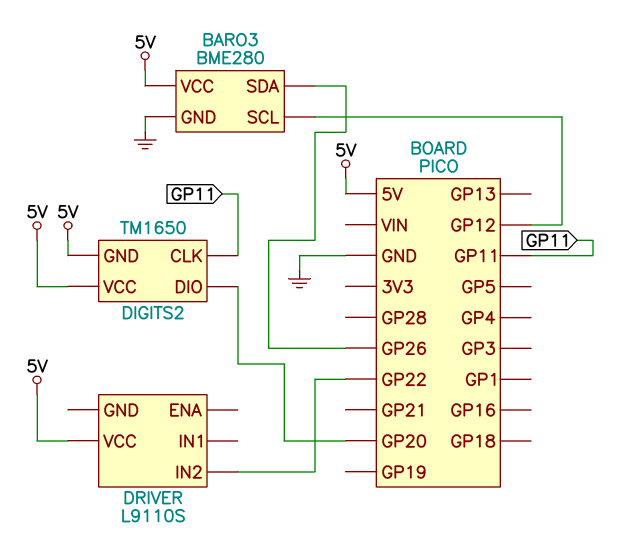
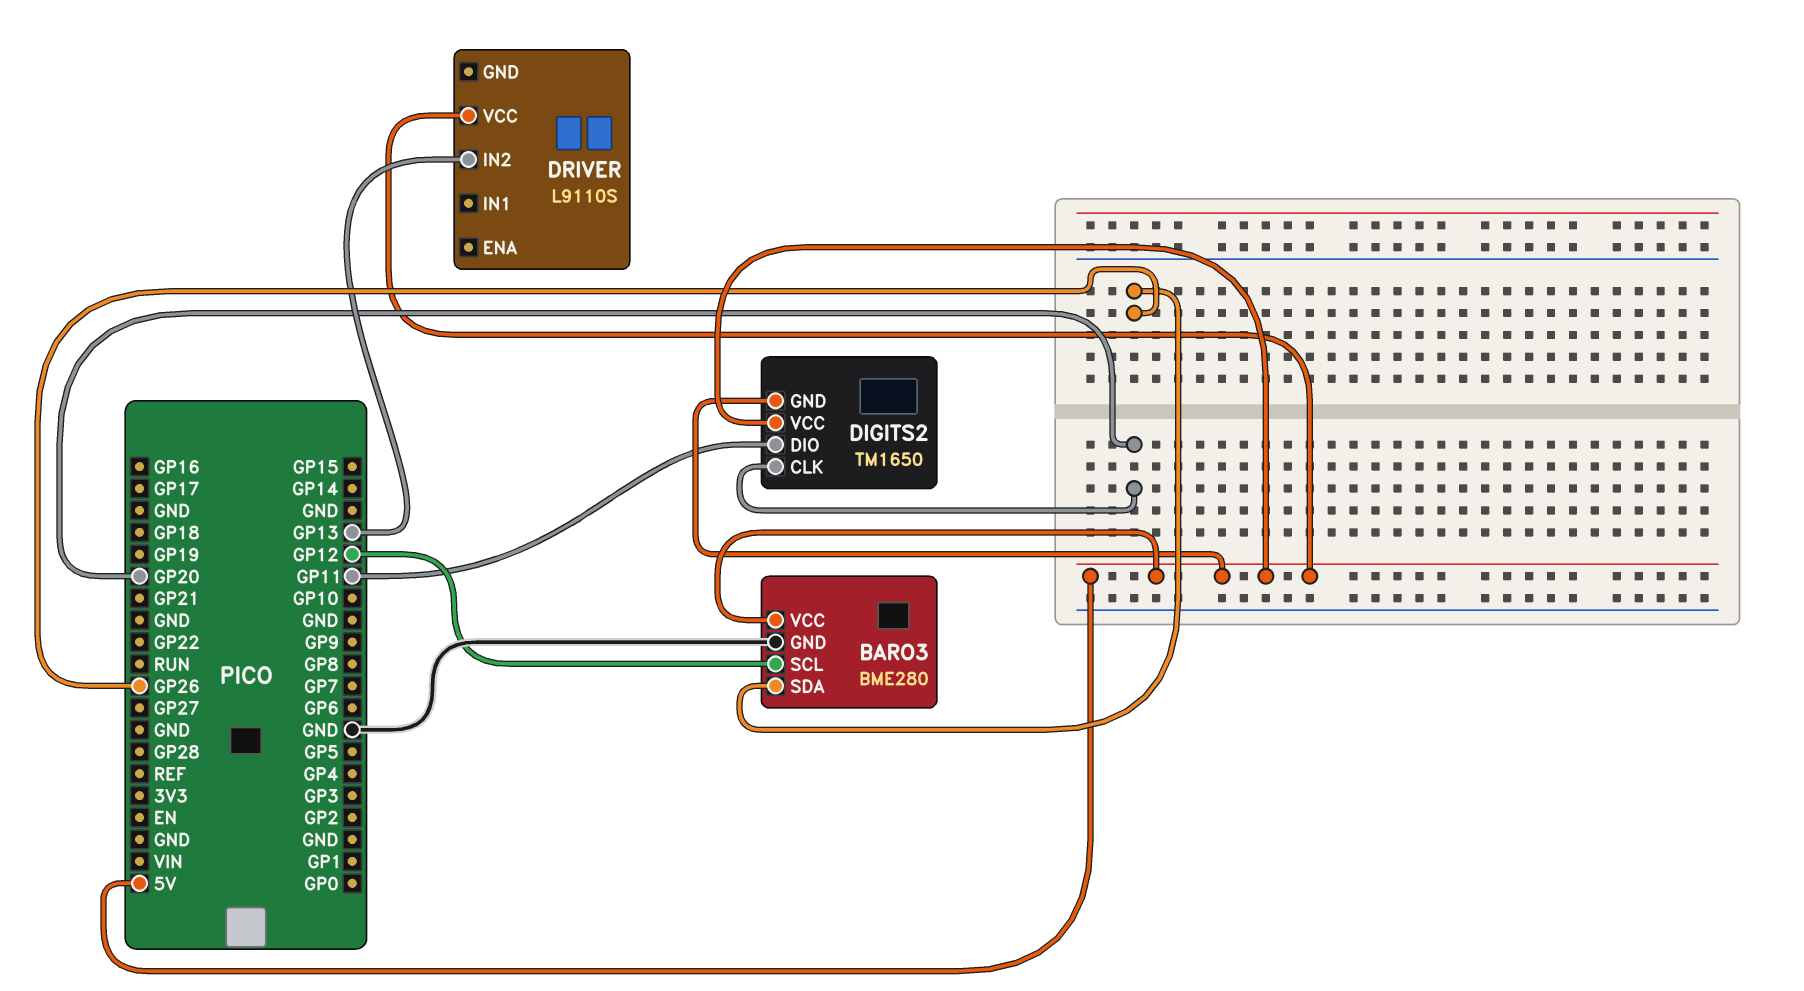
DIGITS2 pin CLK: GP11 -> GP20
DIGITS2 pin DIO: GP20 -> GP11
DRIVER pin IN2: GP22 -> GP13

